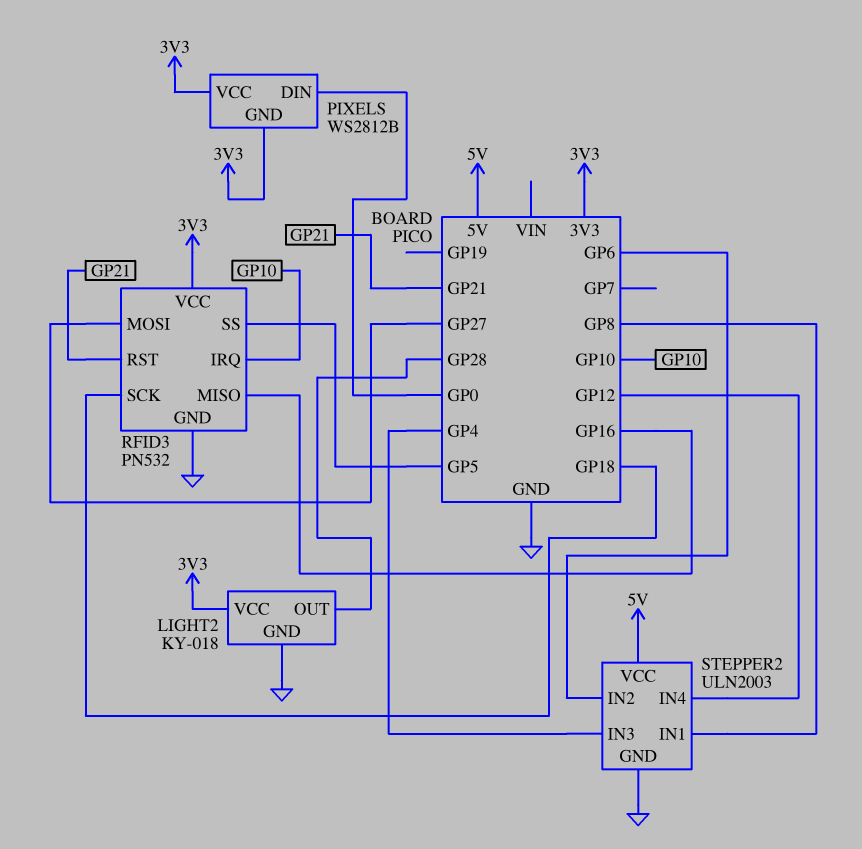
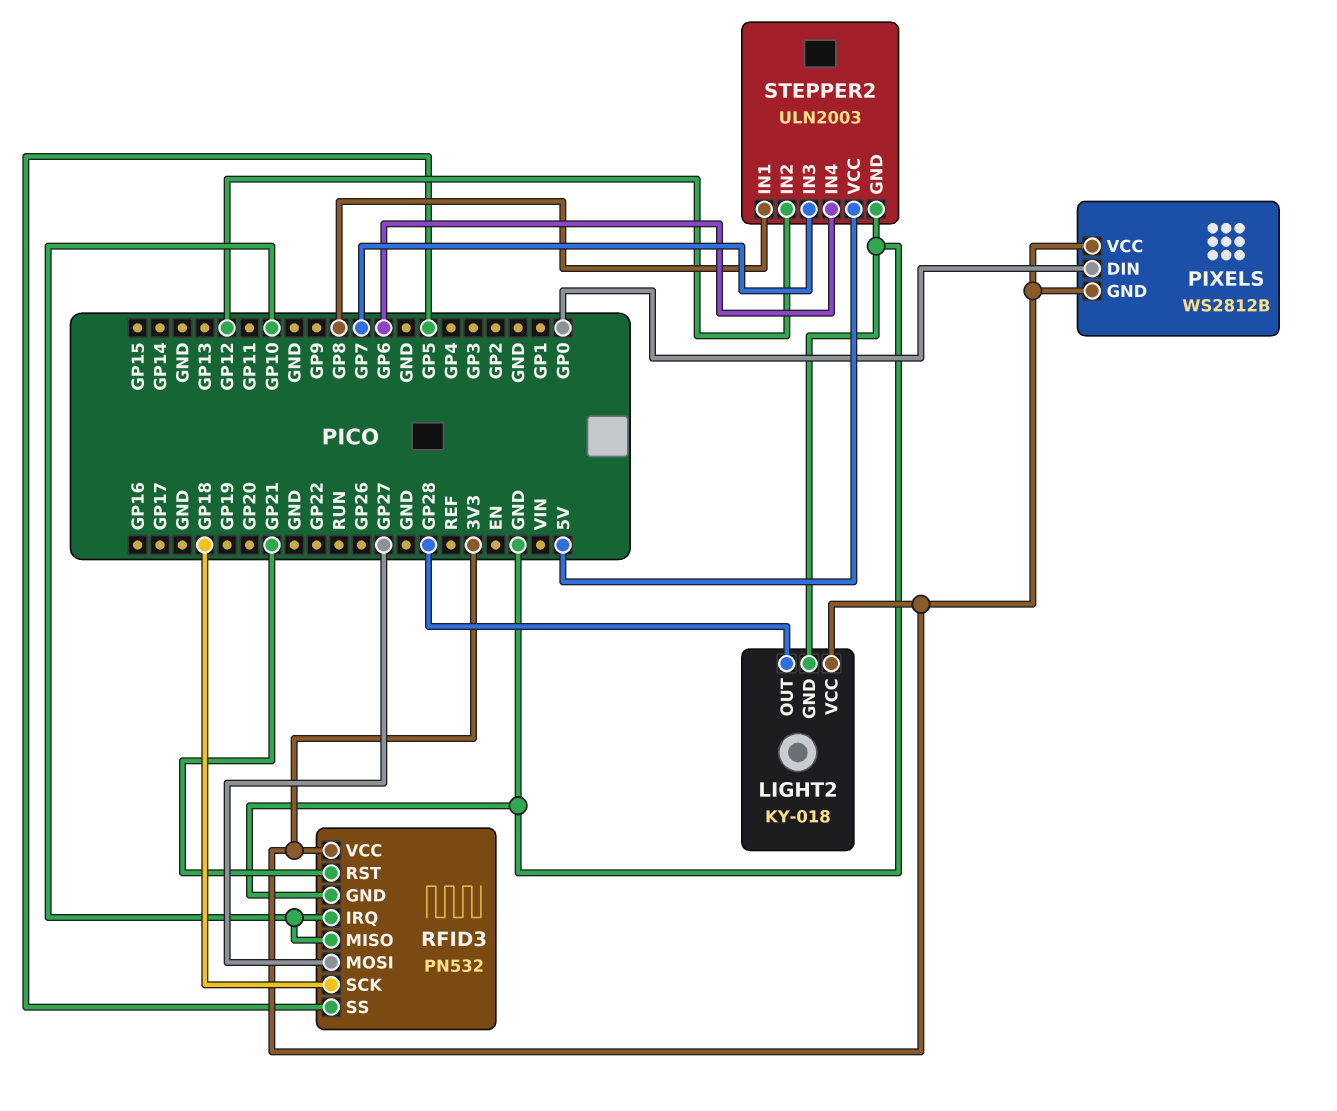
RFID3 pin MISO: GP16 -> GP10
STEPPER2 pin IN2: GP6 -> GP12
STEPPER2 pin IN3: GP4 -> GP7
STEPPER2 pin IN4: GP12 -> GP6

